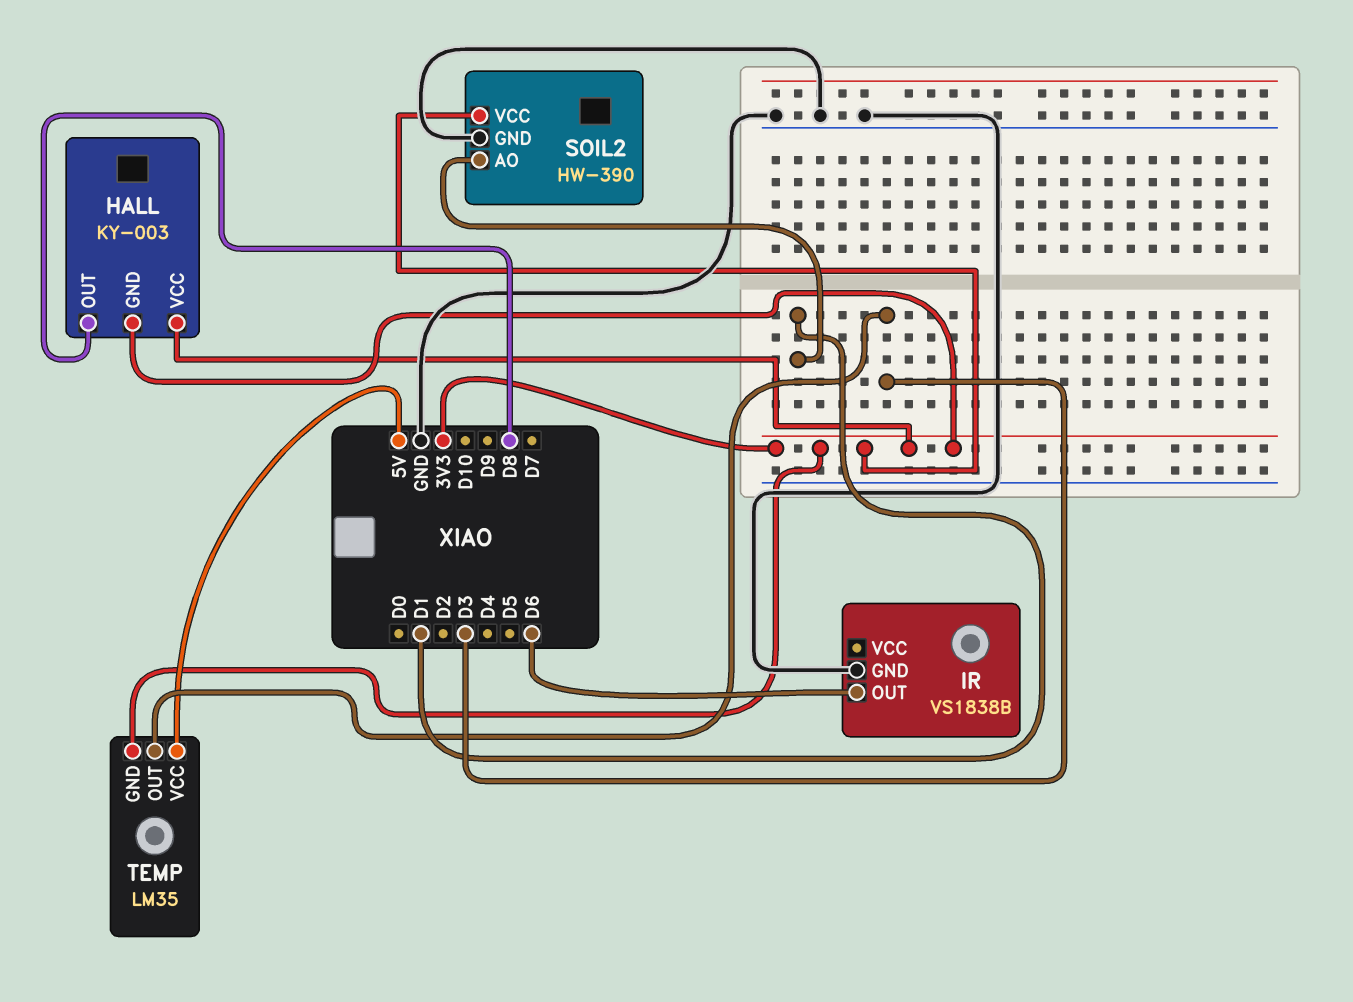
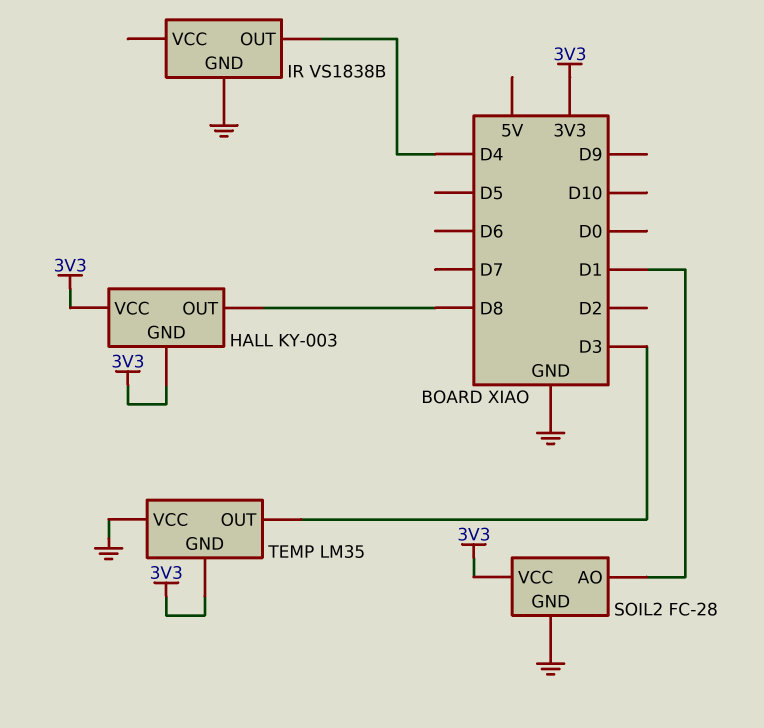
IR pin OUT: D6 -> D4
SOIL2: HW-390 -> FC-28
TEMP pin VCC: 5V -> GND

